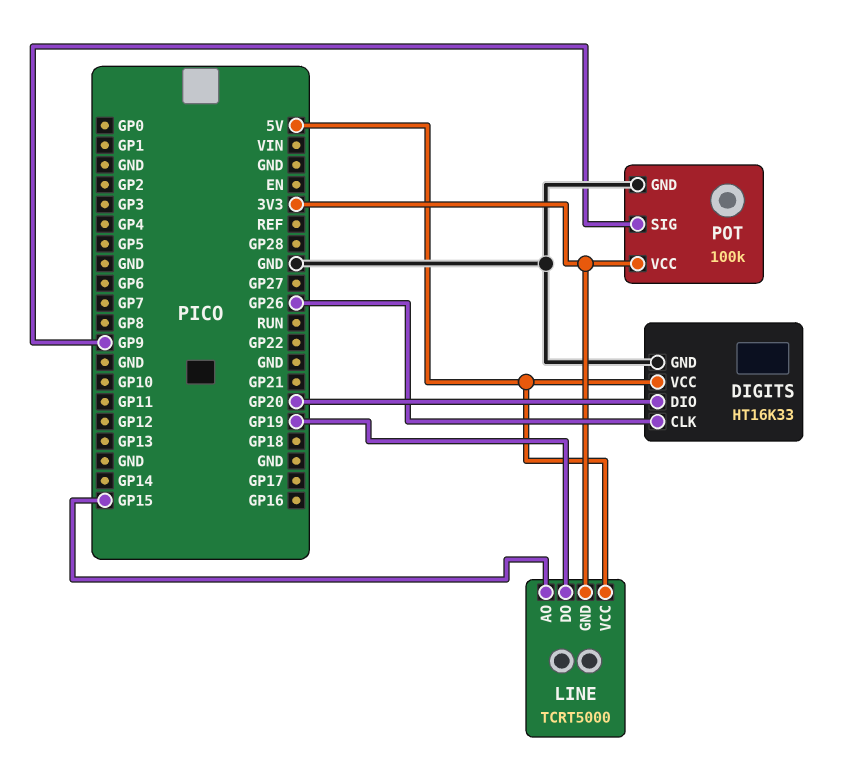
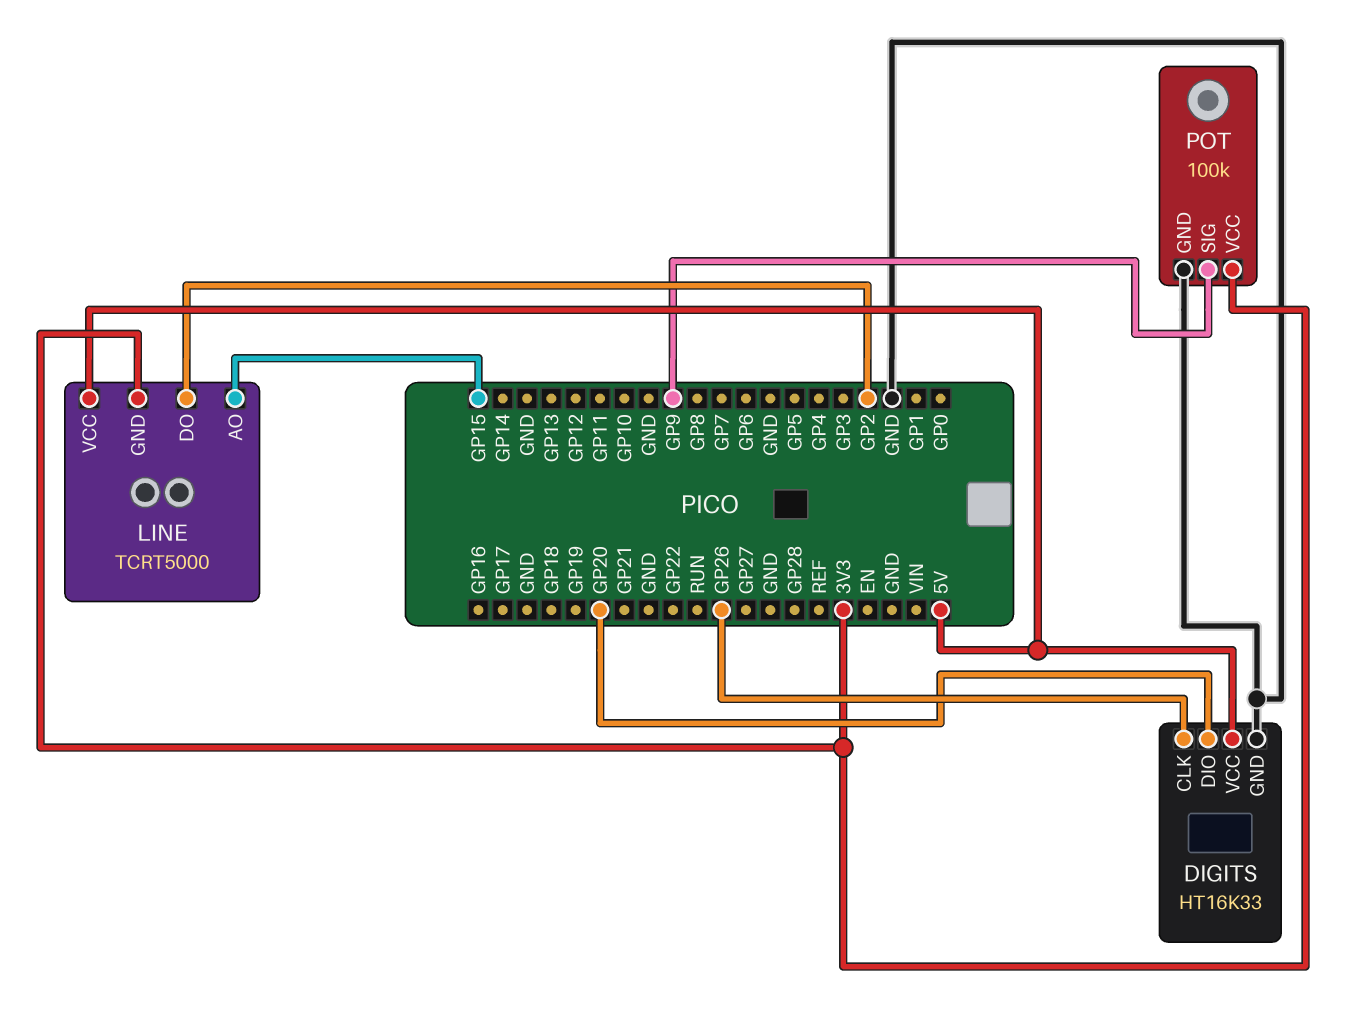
LINE pin DO: GP19 -> GP2

